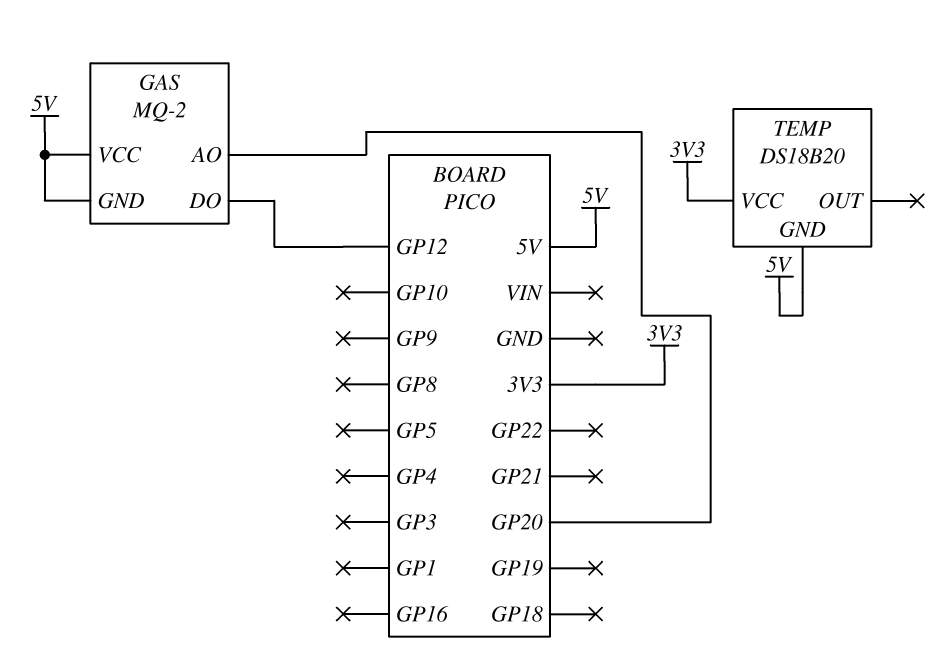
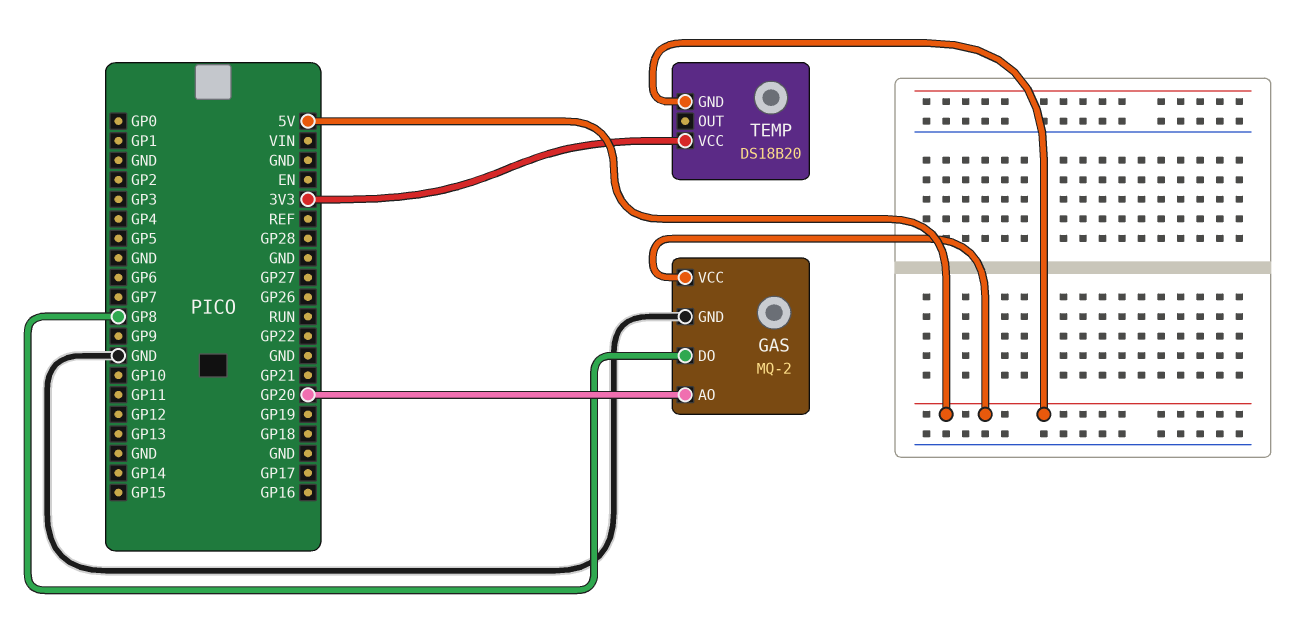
GAS pin DO: GP12 -> GP8
GAS pin GND: 5V -> GND

